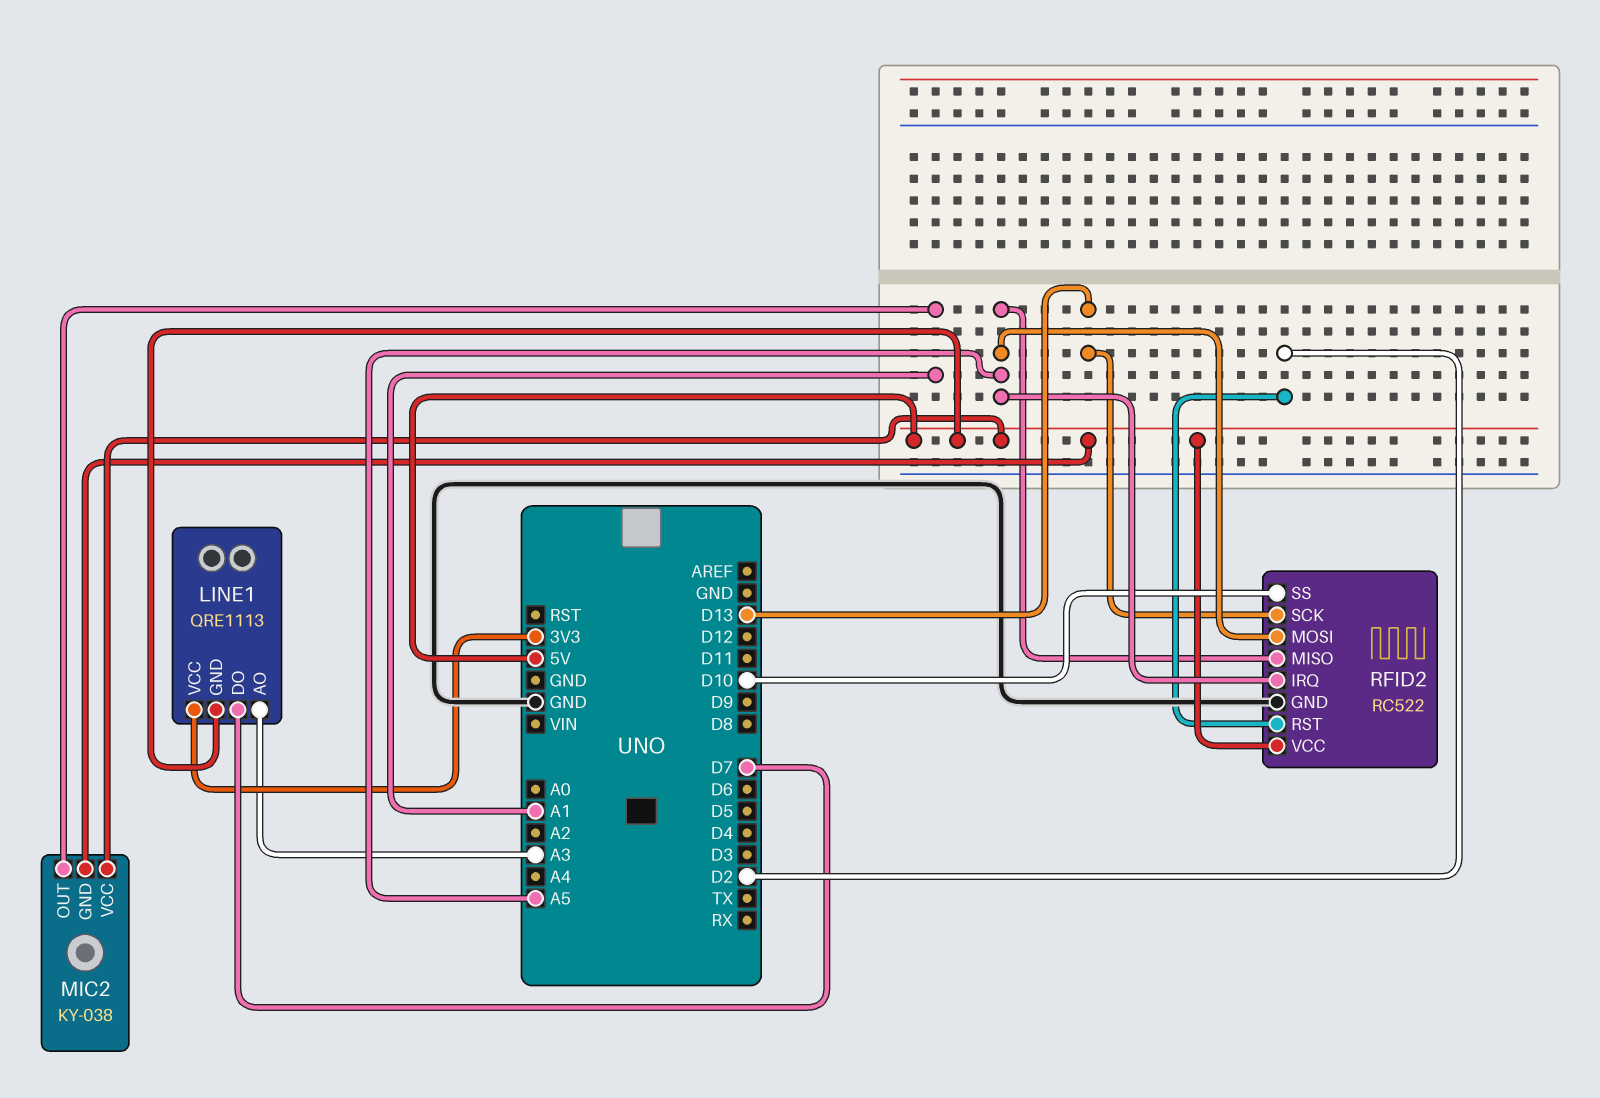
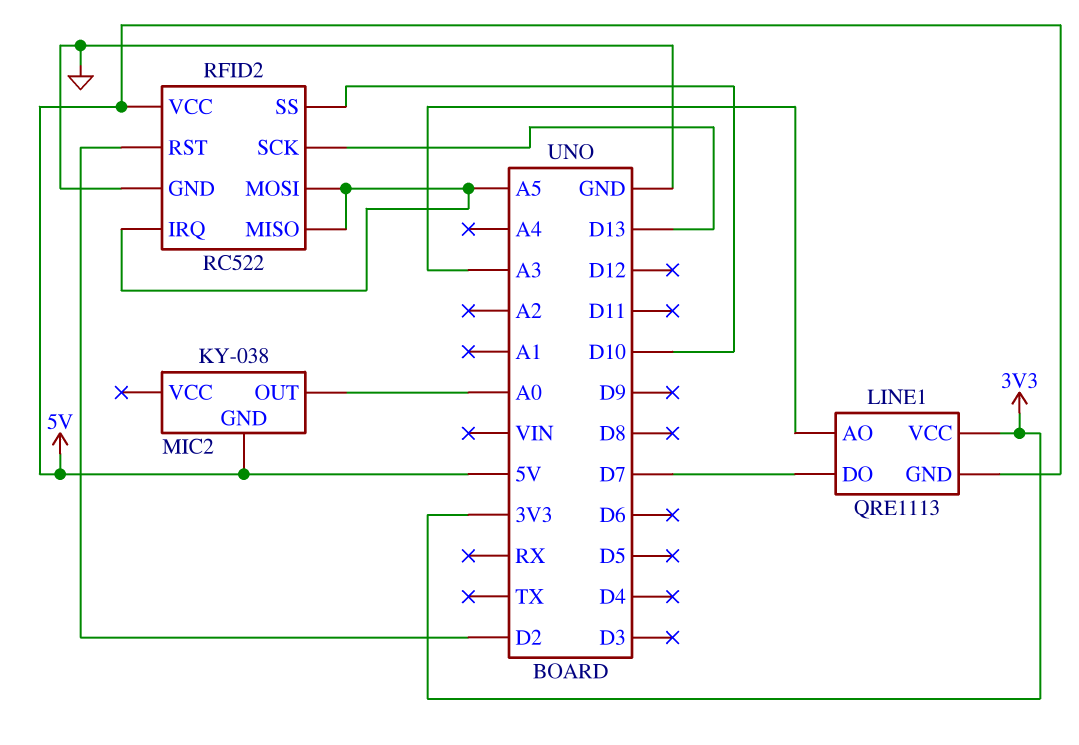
MIC2 pin OUT: A1 -> A0
MIC2 pin VCC: 5V -> none

